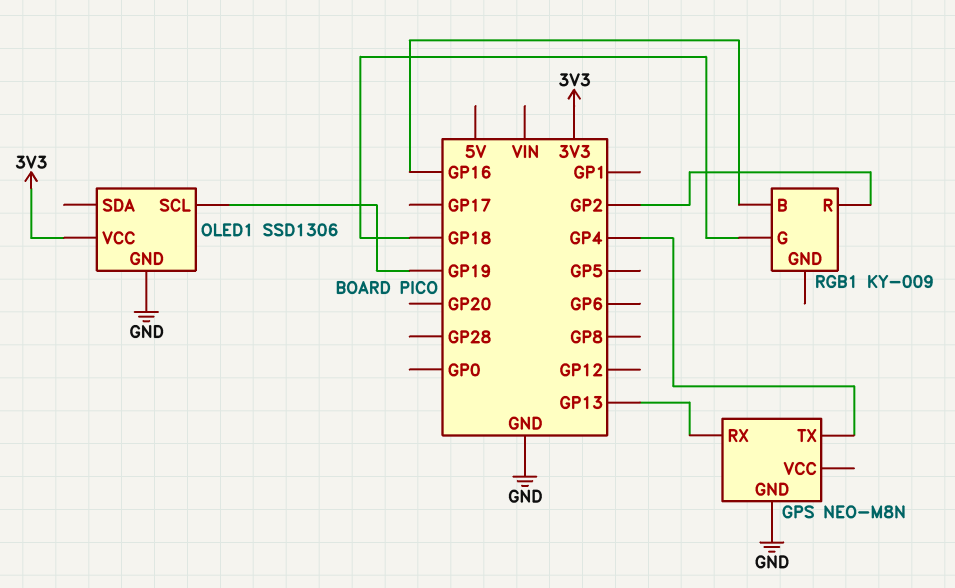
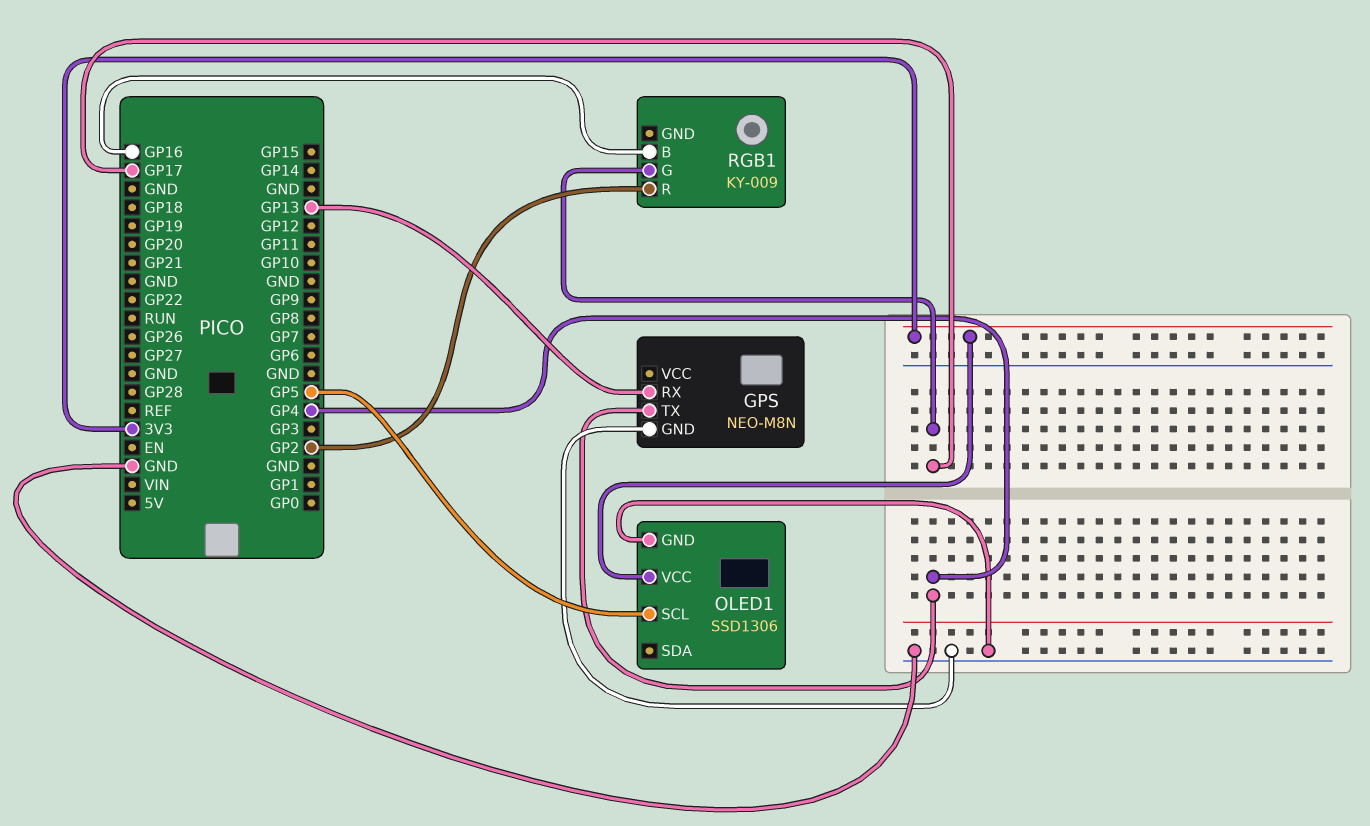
OLED1 pin SCL: GP19 -> GP5
RGB1 pin G: GP18 -> GP17

